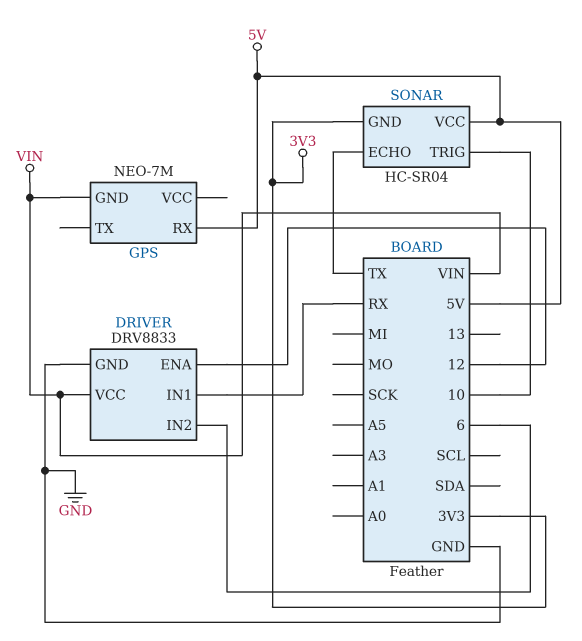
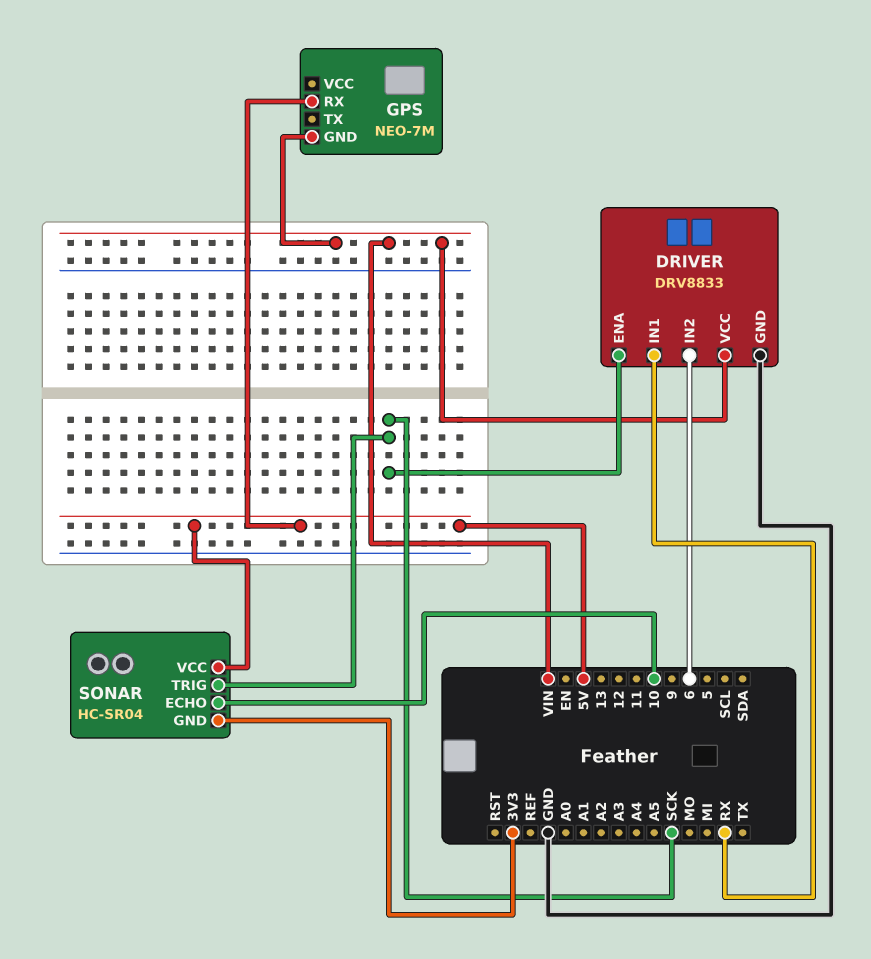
DRIVER pin ENA: 12 -> SCK
SONAR pin ECHO: TX -> 10
SONAR pin TRIG: 10 -> SCK

